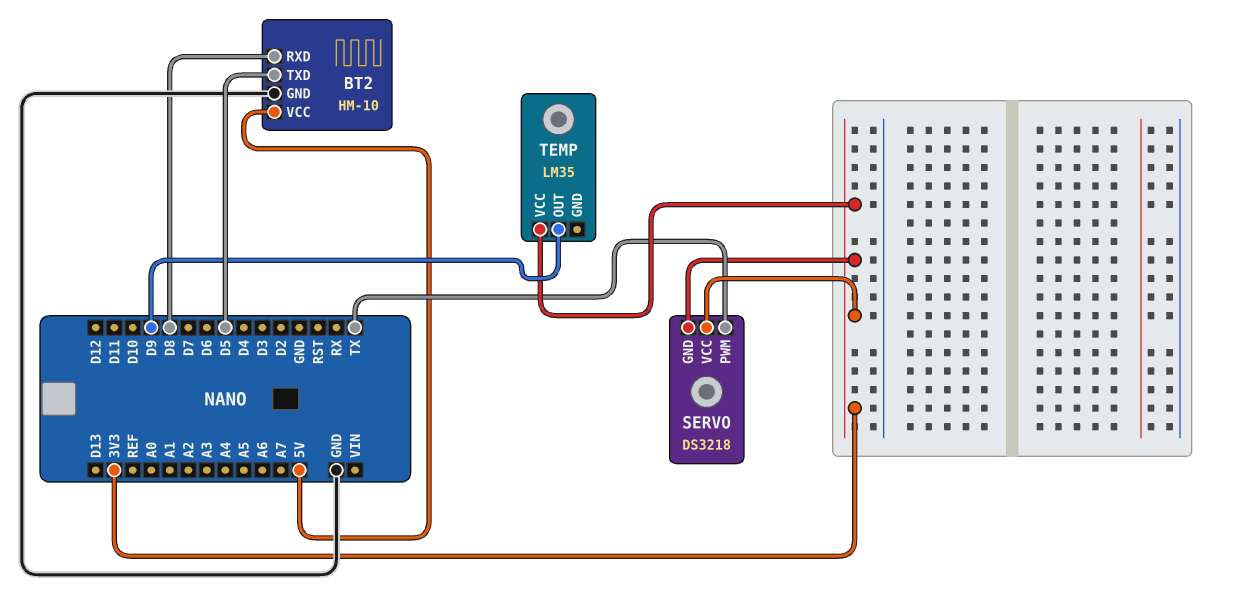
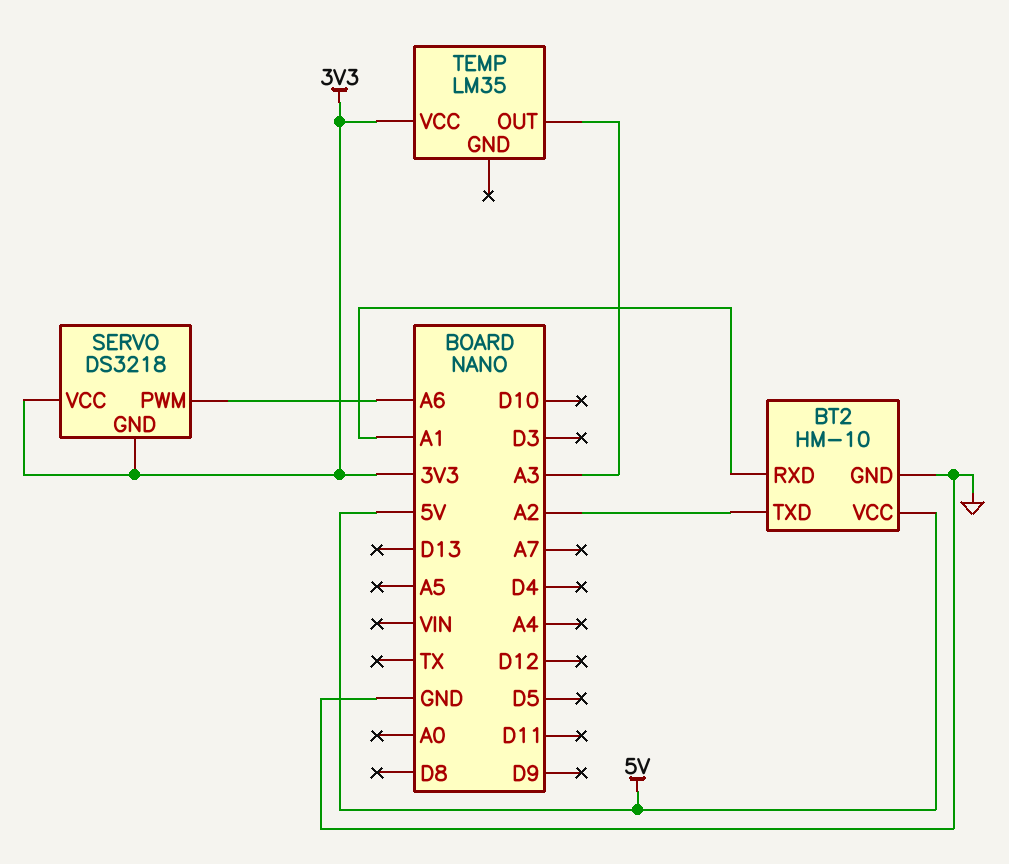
BT2 pin RXD: D8 -> A1
BT2 pin TXD: D5 -> A2
SERVO pin PWM: TX -> A6
TEMP pin OUT: D9 -> A3

